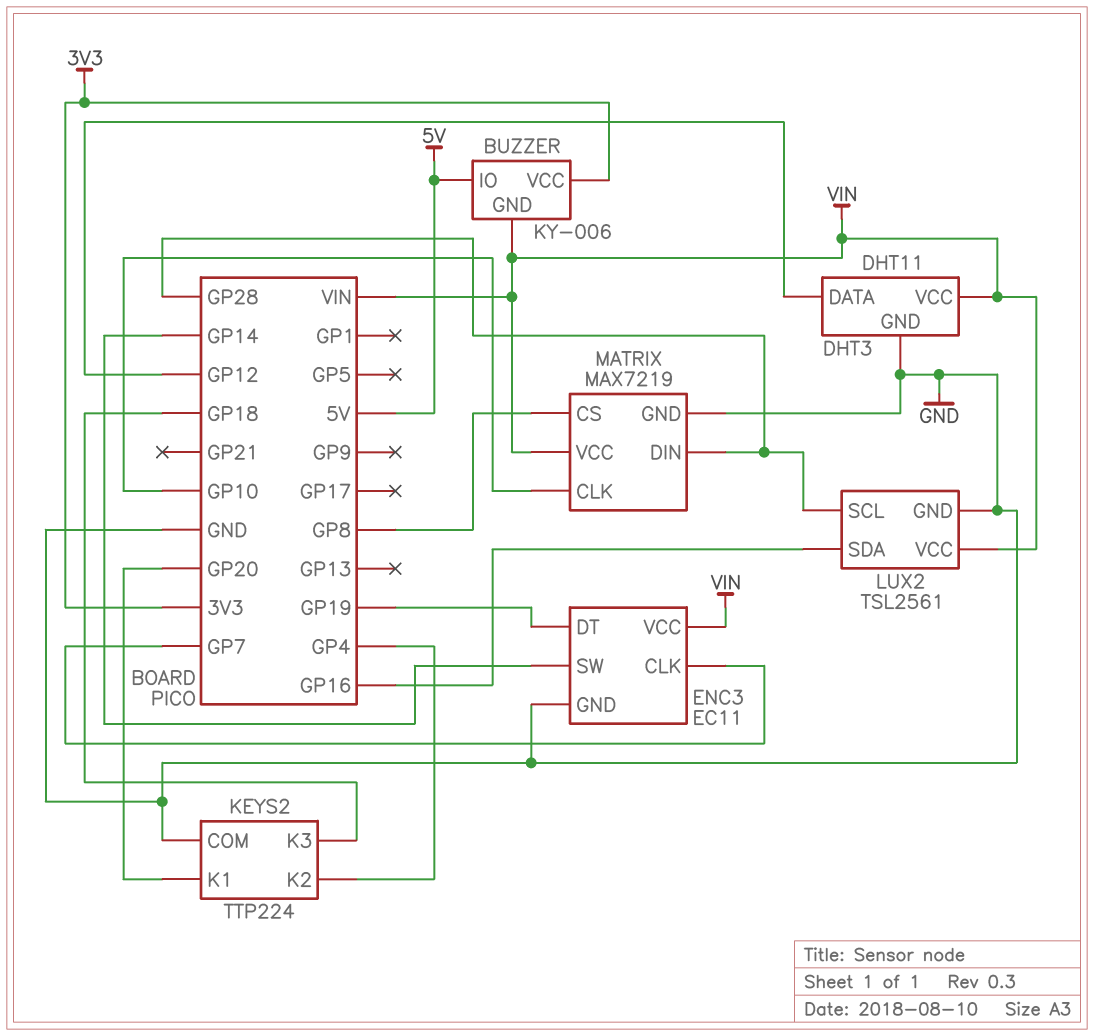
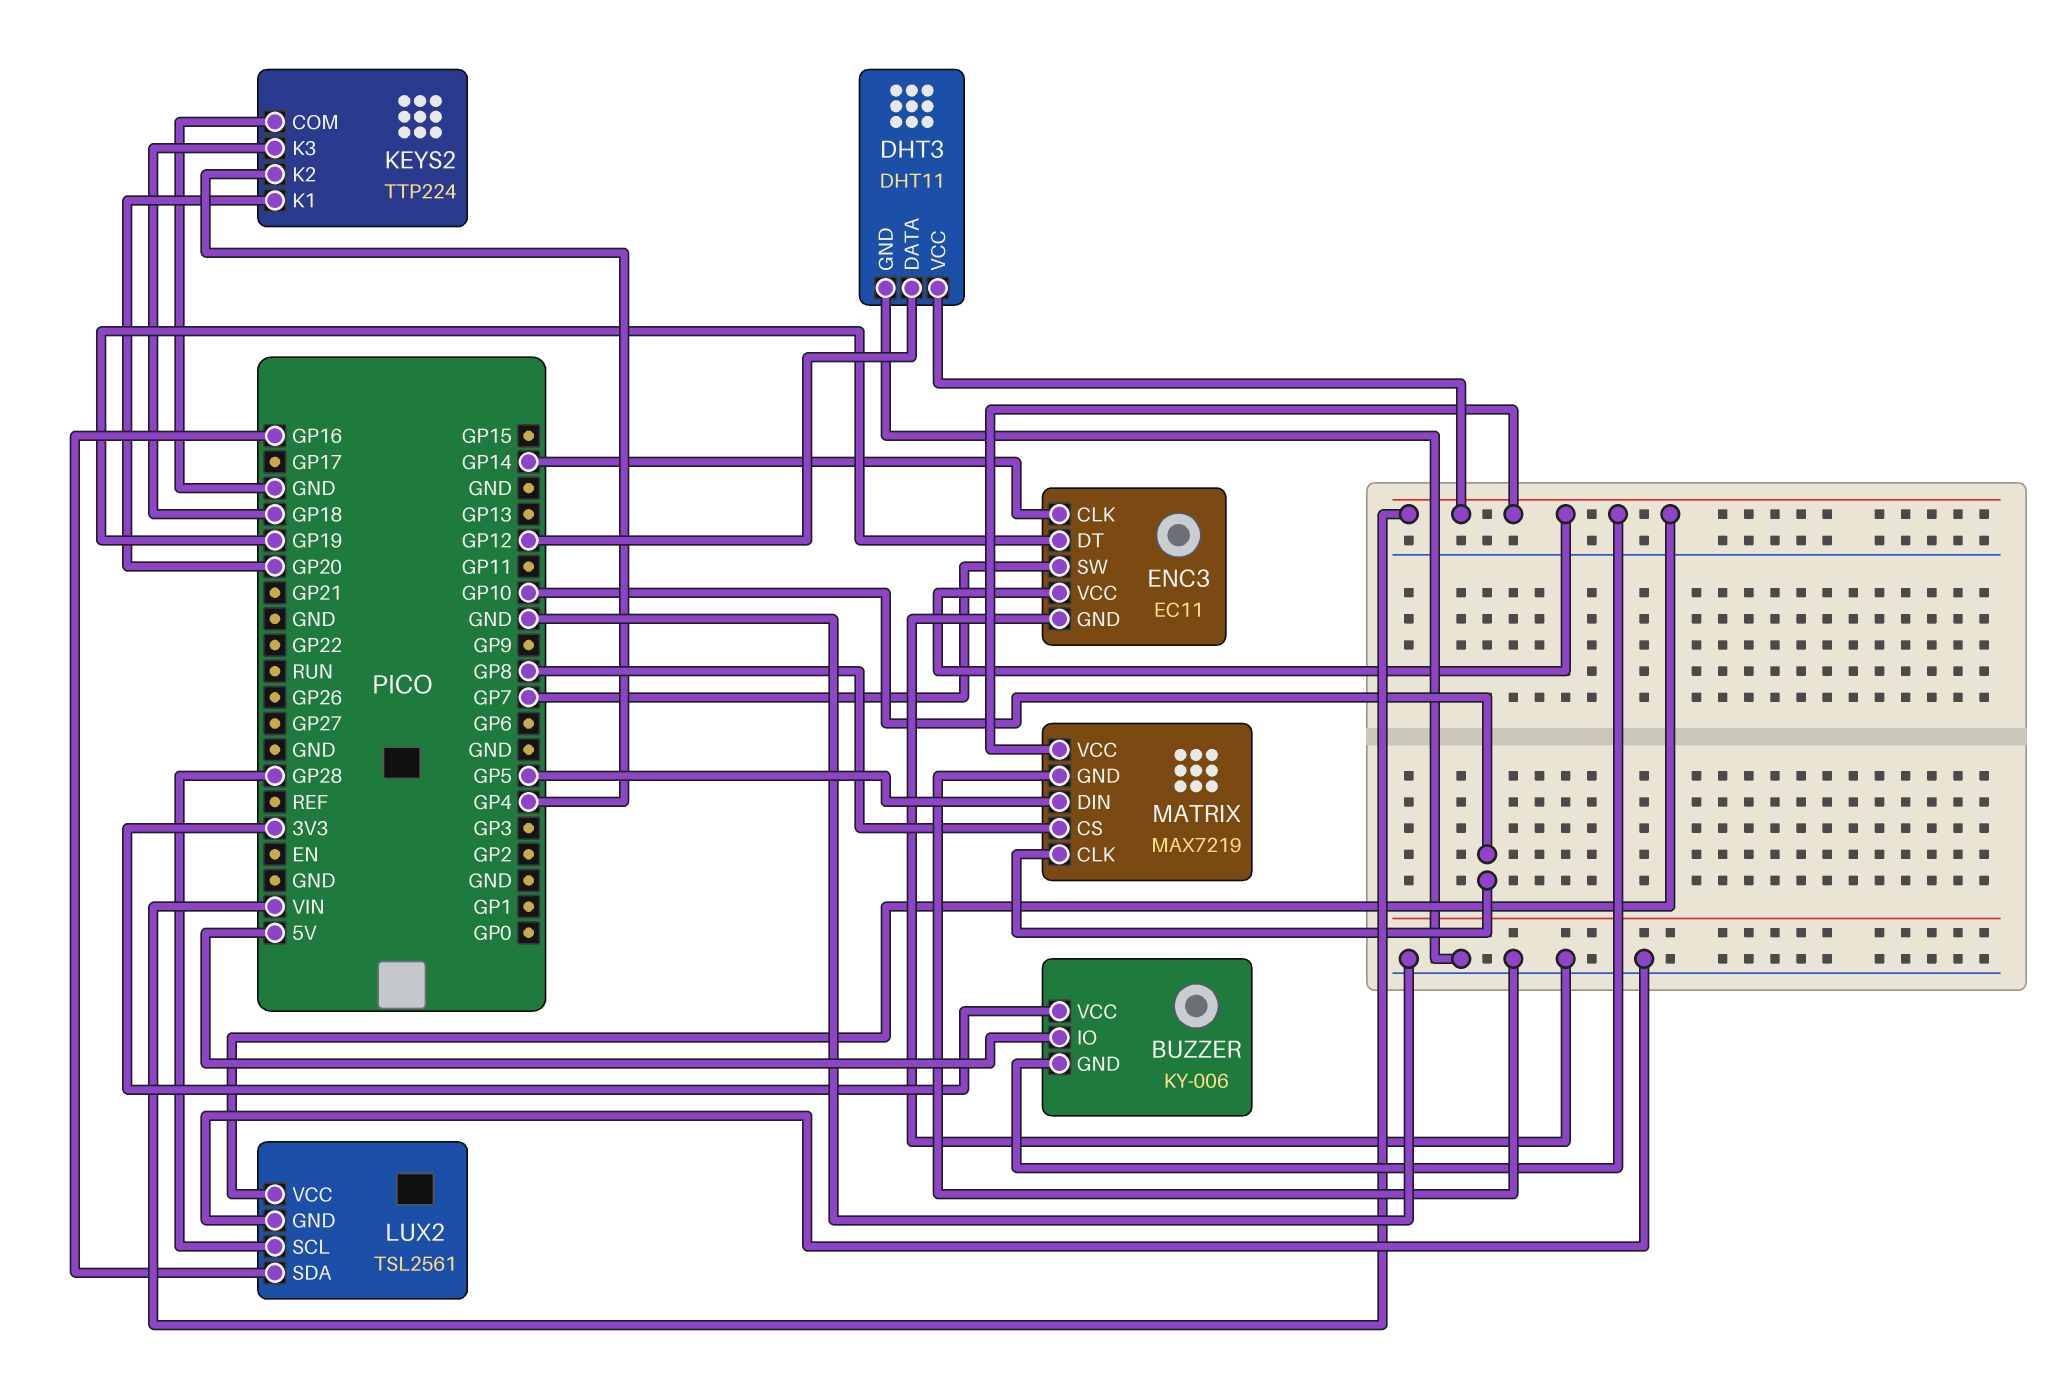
ENC3 pin CLK: GP7 -> GP14
ENC3 pin SW: GP14 -> GP7
MATRIX pin DIN: GP28 -> GP5

